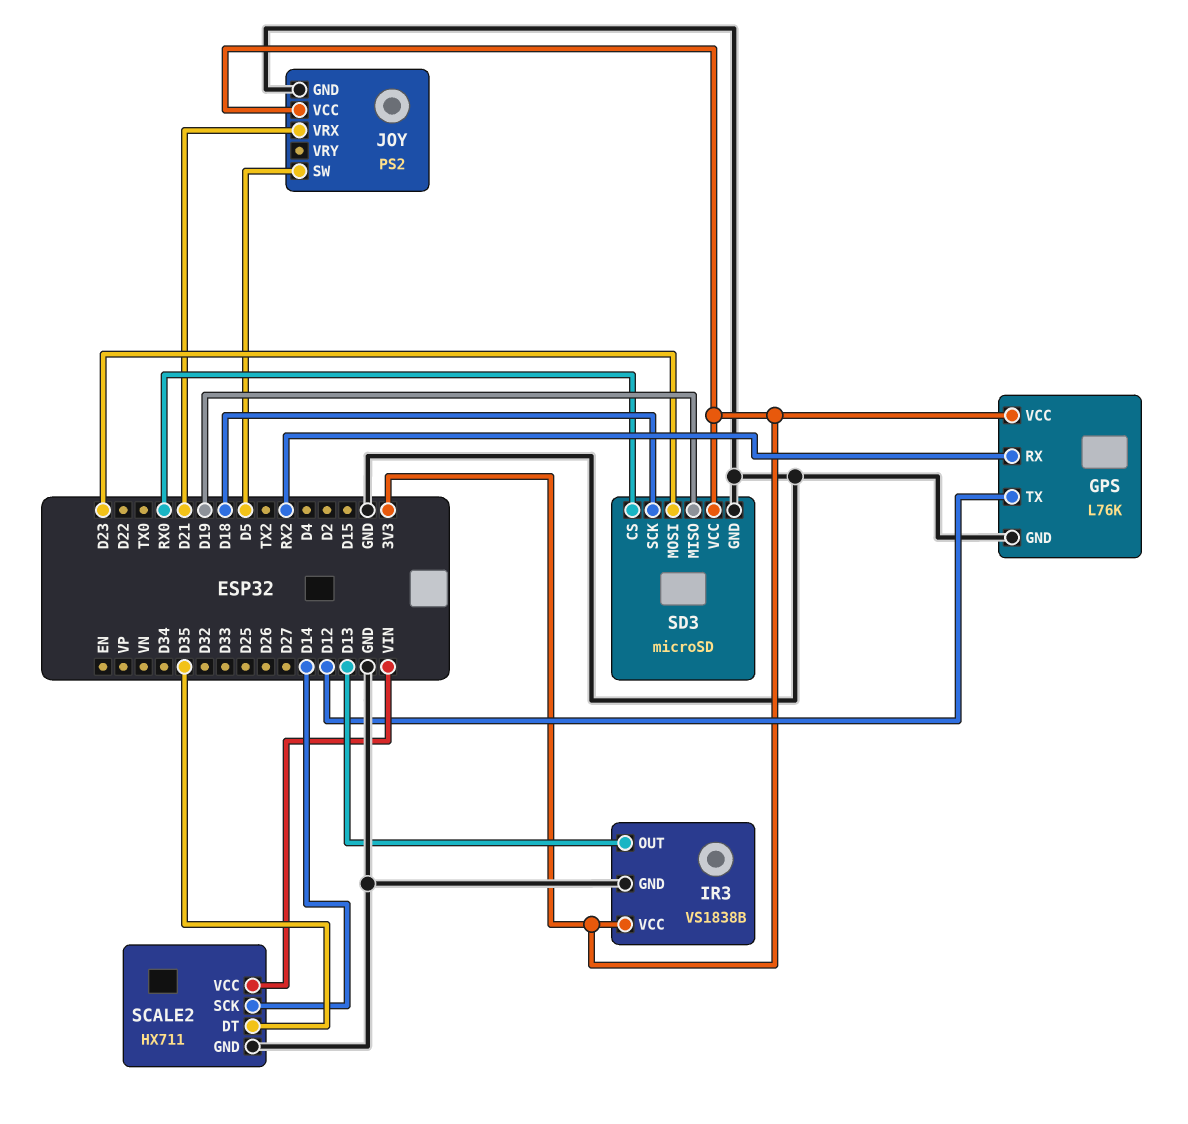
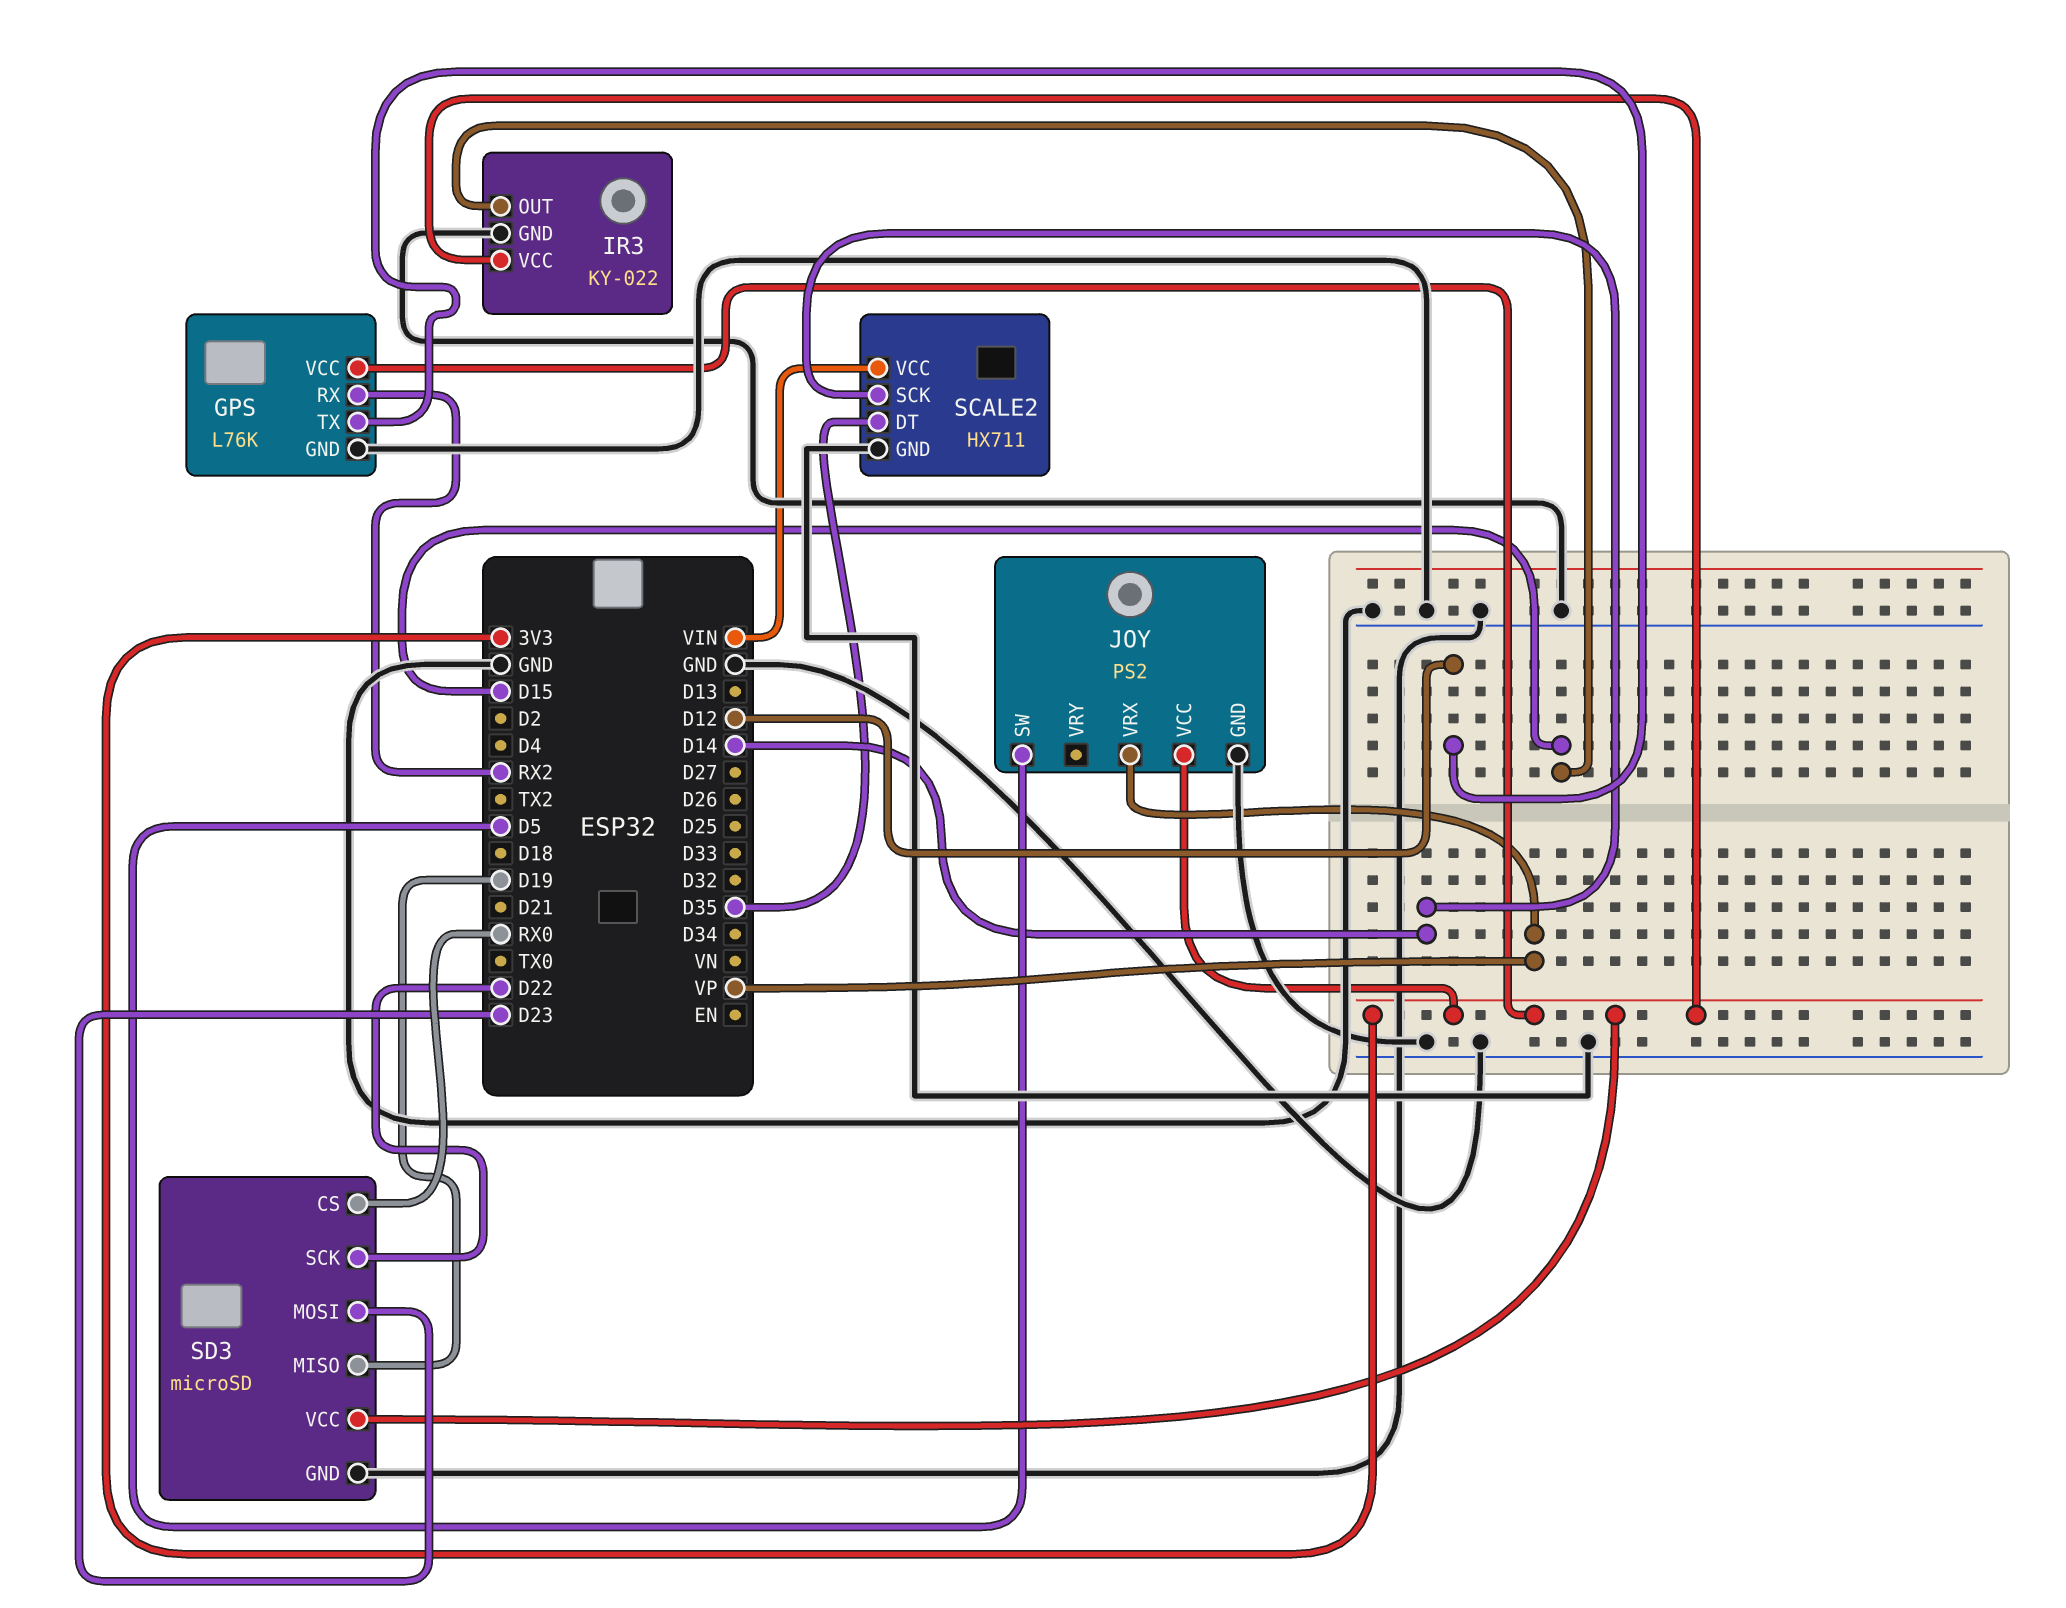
IR3: VS1838B -> KY-022
IR3 pin OUT: D13 -> D15
JOY pin VRX: D21 -> VP
SD3 pin SCK: D18 -> D22

